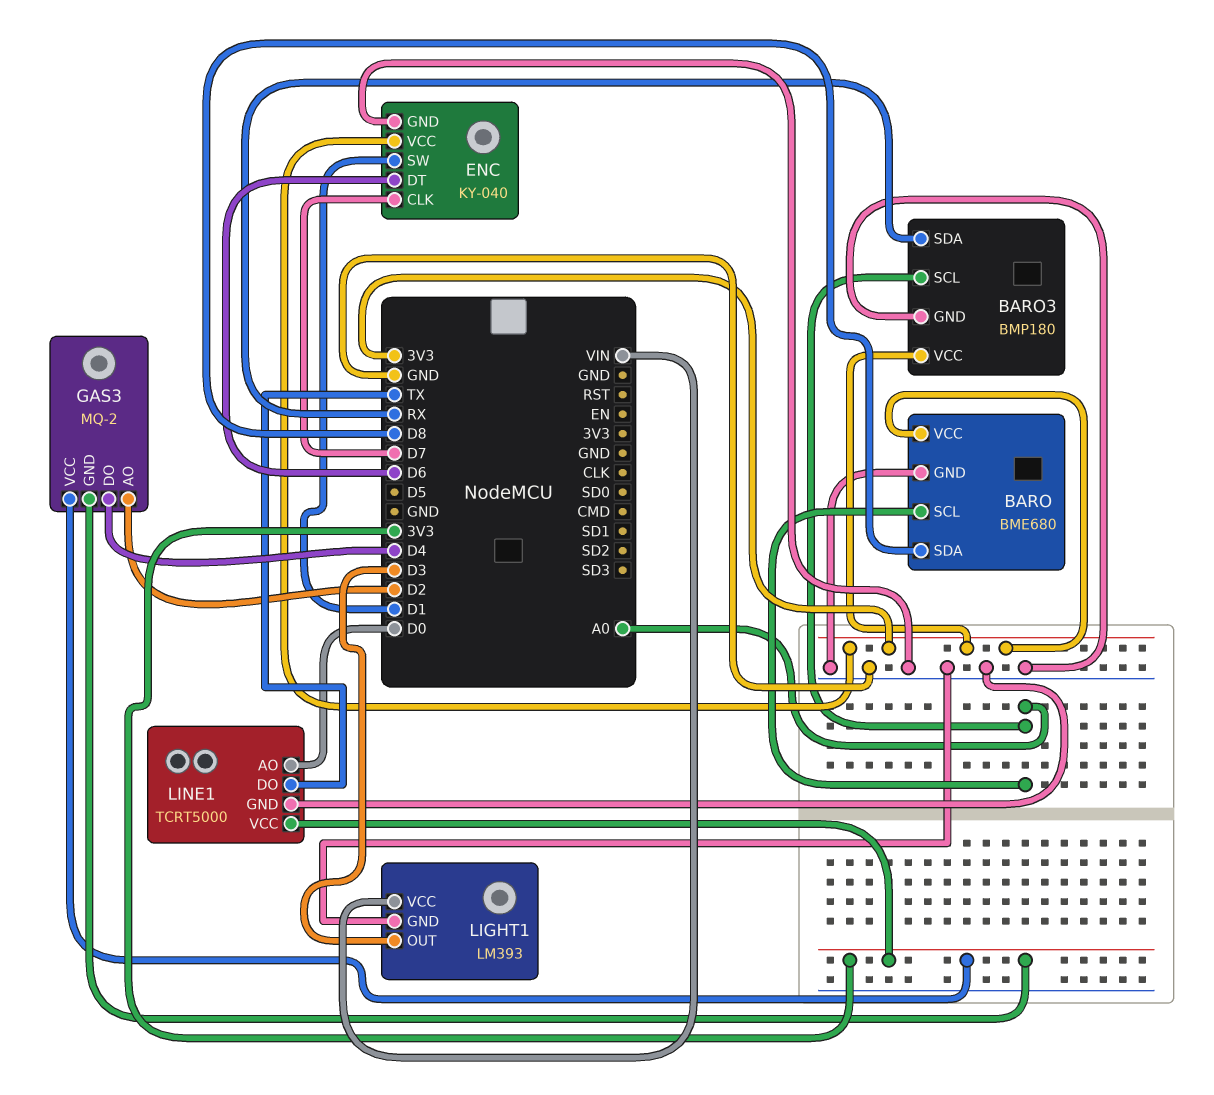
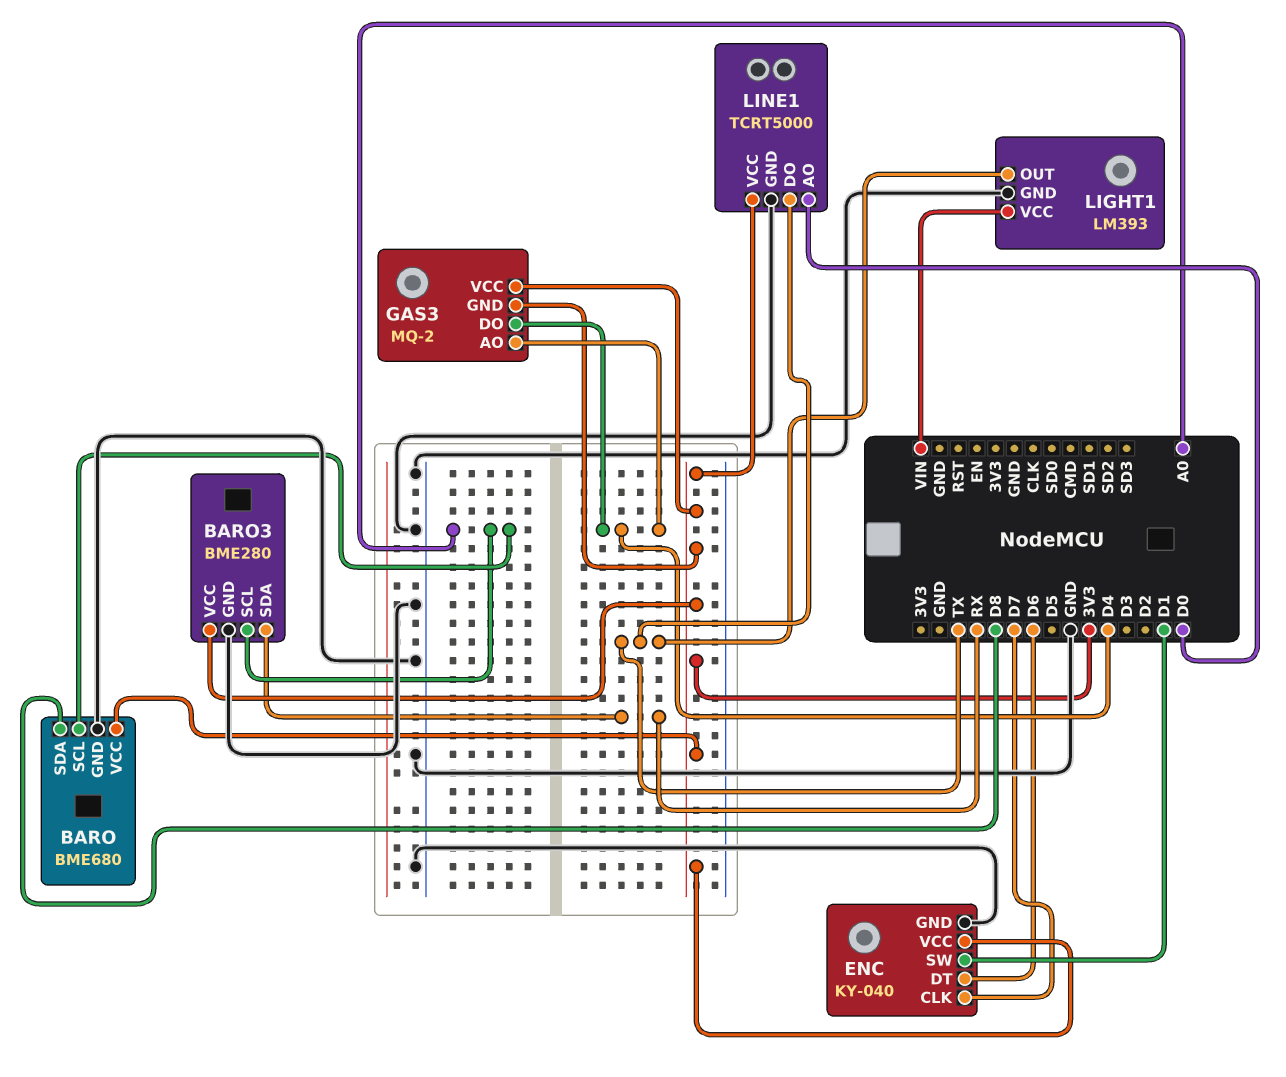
BARO3: BMP180 -> BME280
GAS3 pin AO: D2 -> D4
LIGHT1 pin OUT: D3 -> TX

